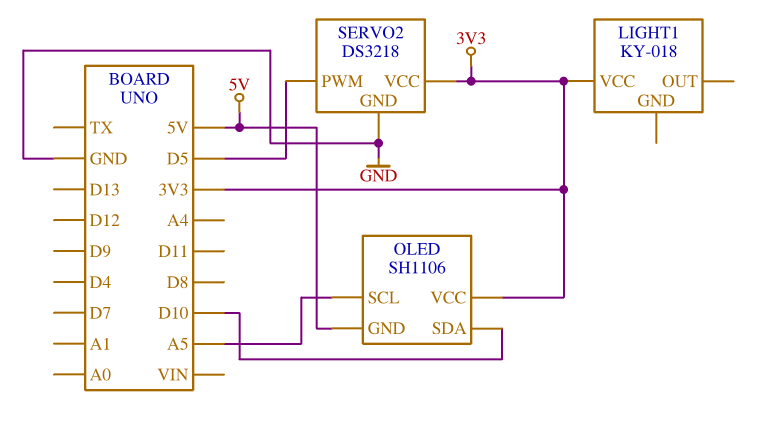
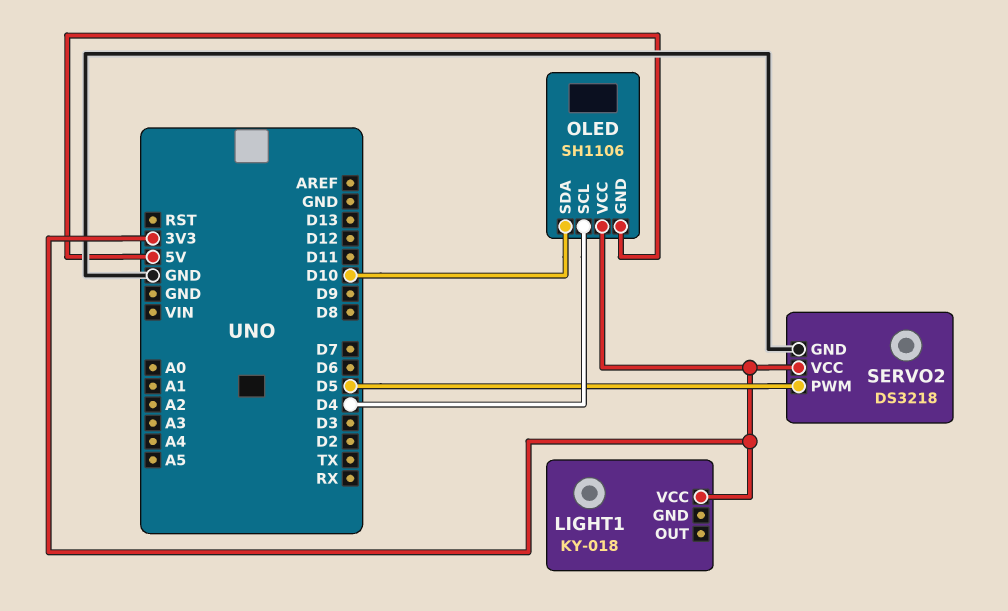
OLED pin SCL: A5 -> D4

